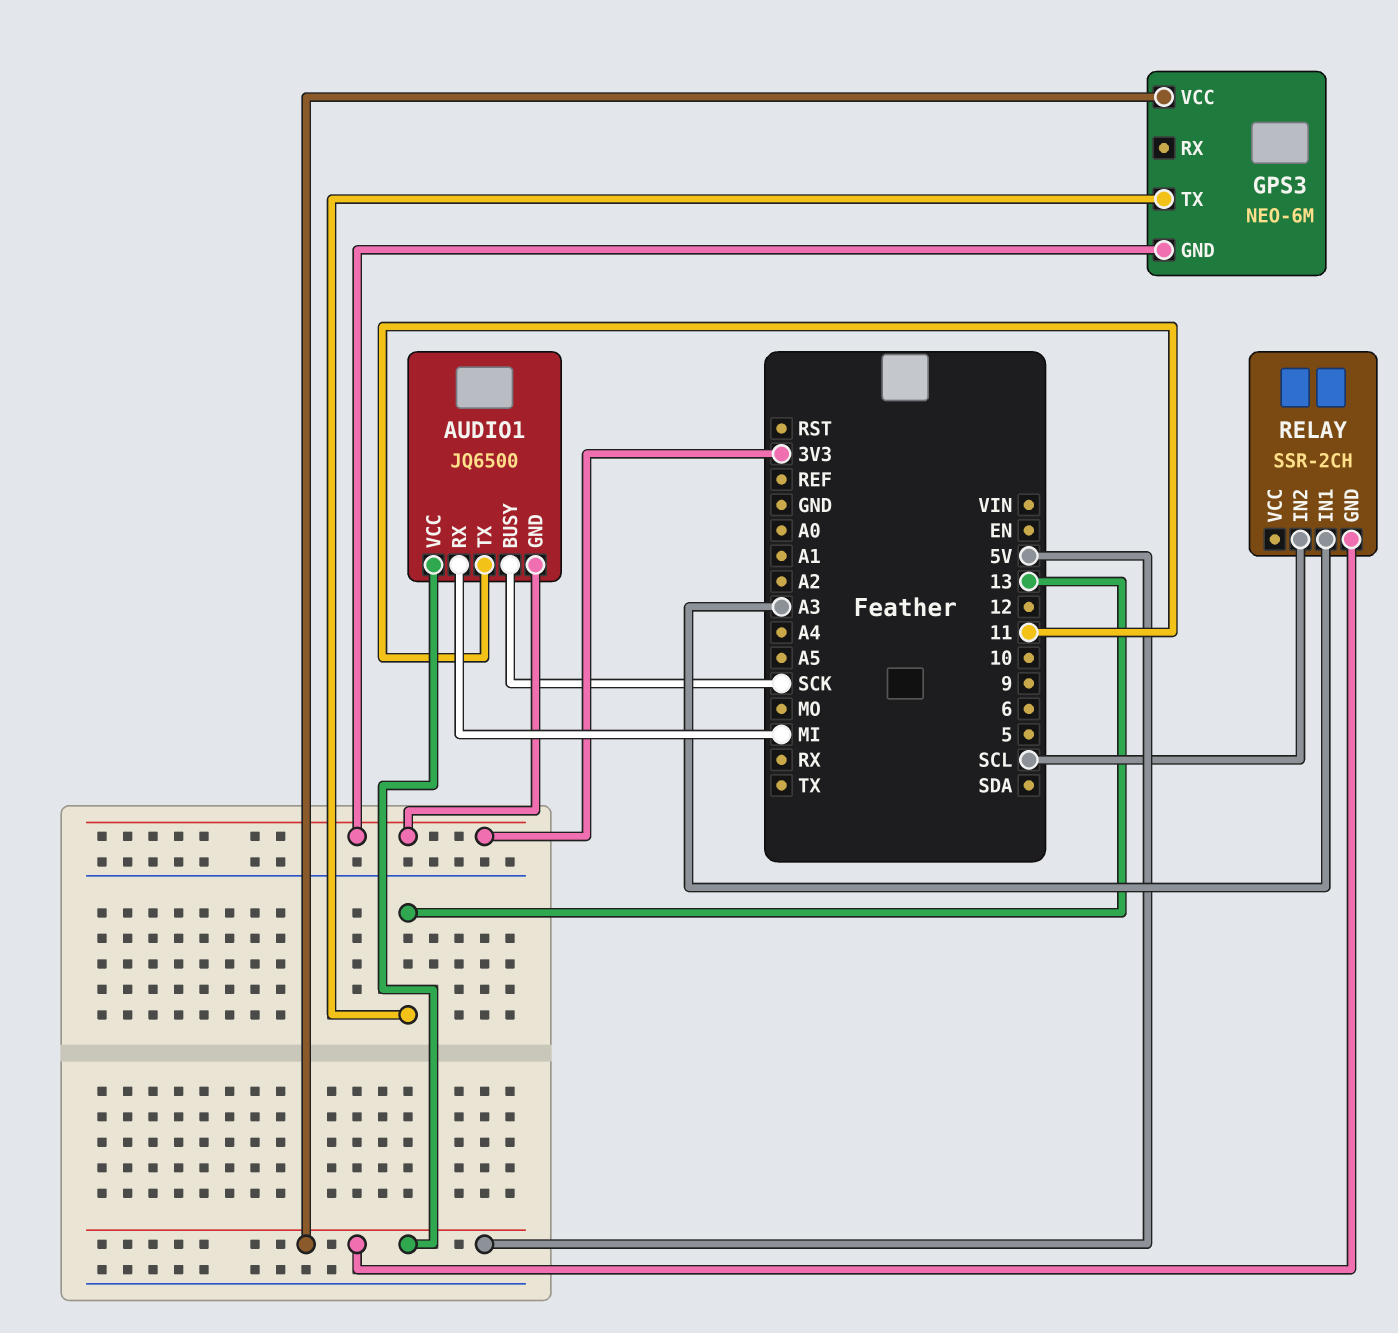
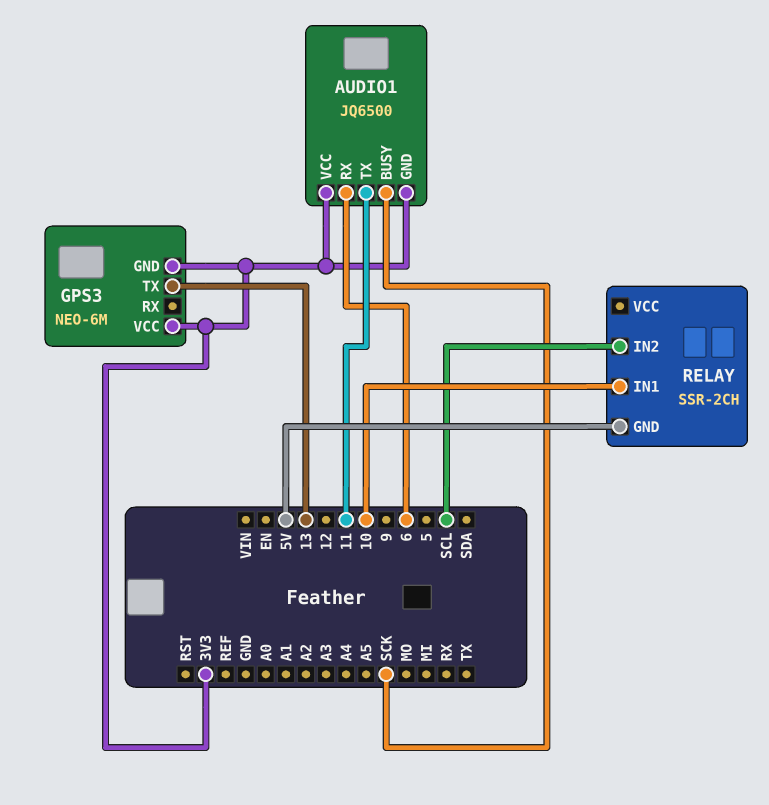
AUDIO1 pin RX: MI -> 6
AUDIO1 pin VCC: 5V -> 3V3
GPS3 pin VCC: 5V -> 3V3
RELAY pin IN1: A3 -> 10

